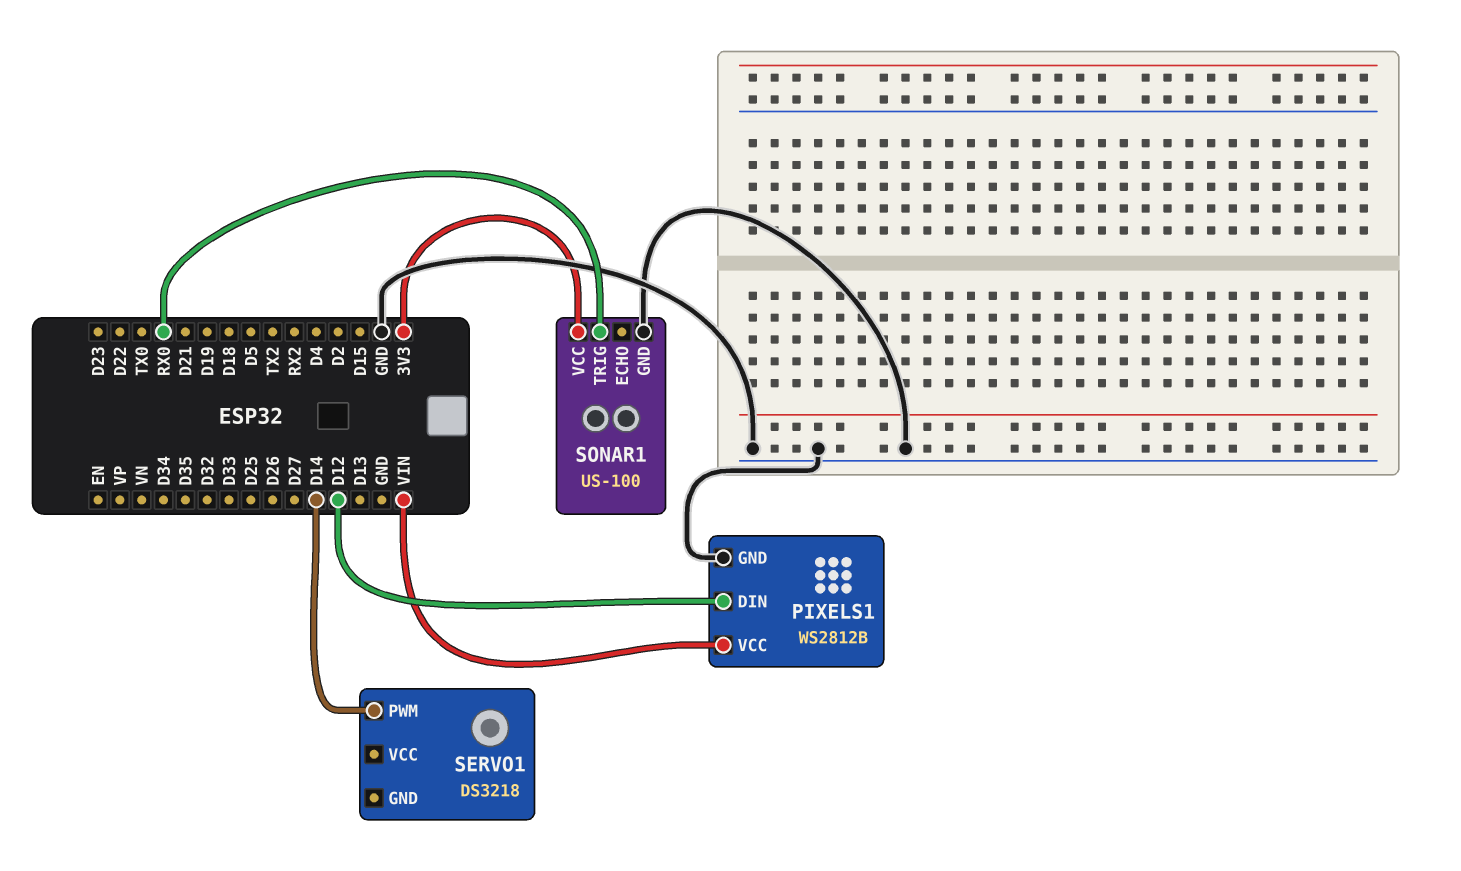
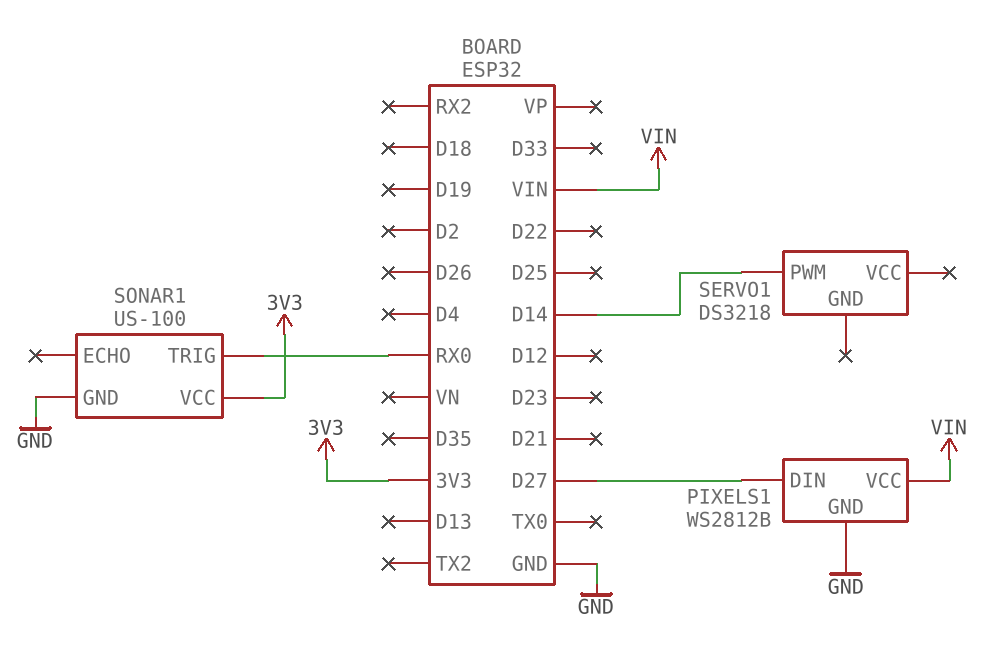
PIXELS1 pin DIN: D12 -> D27

